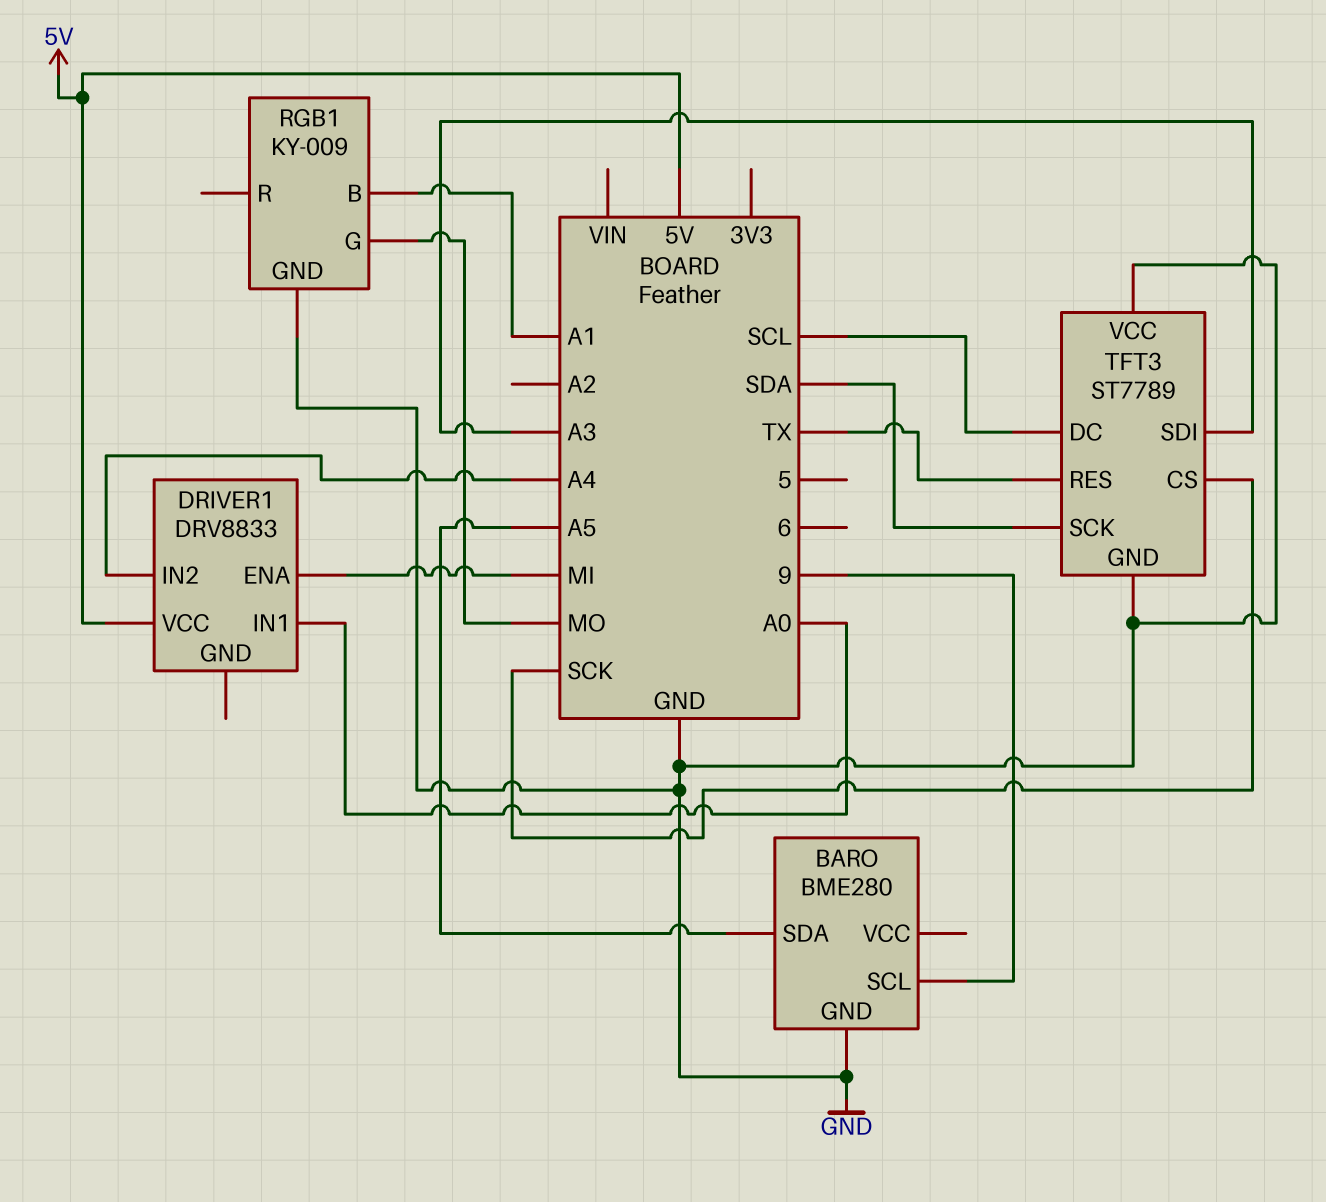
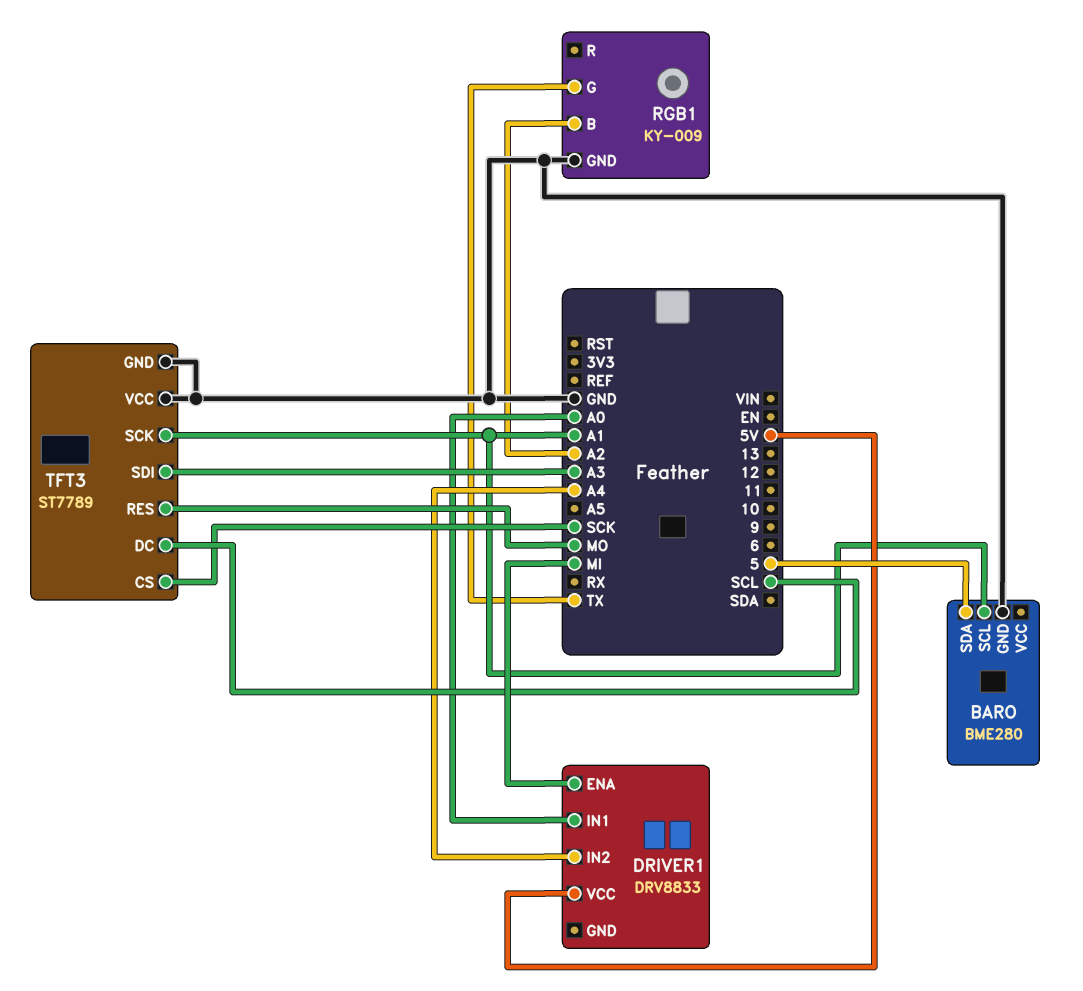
BARO pin SCL: 9 -> A1
BARO pin SDA: A5 -> 5
RGB1 pin B: A1 -> A2
RGB1 pin G: MO -> TX
TFT3 pin RES: TX -> MO
TFT3 pin SCK: SDA -> A1

